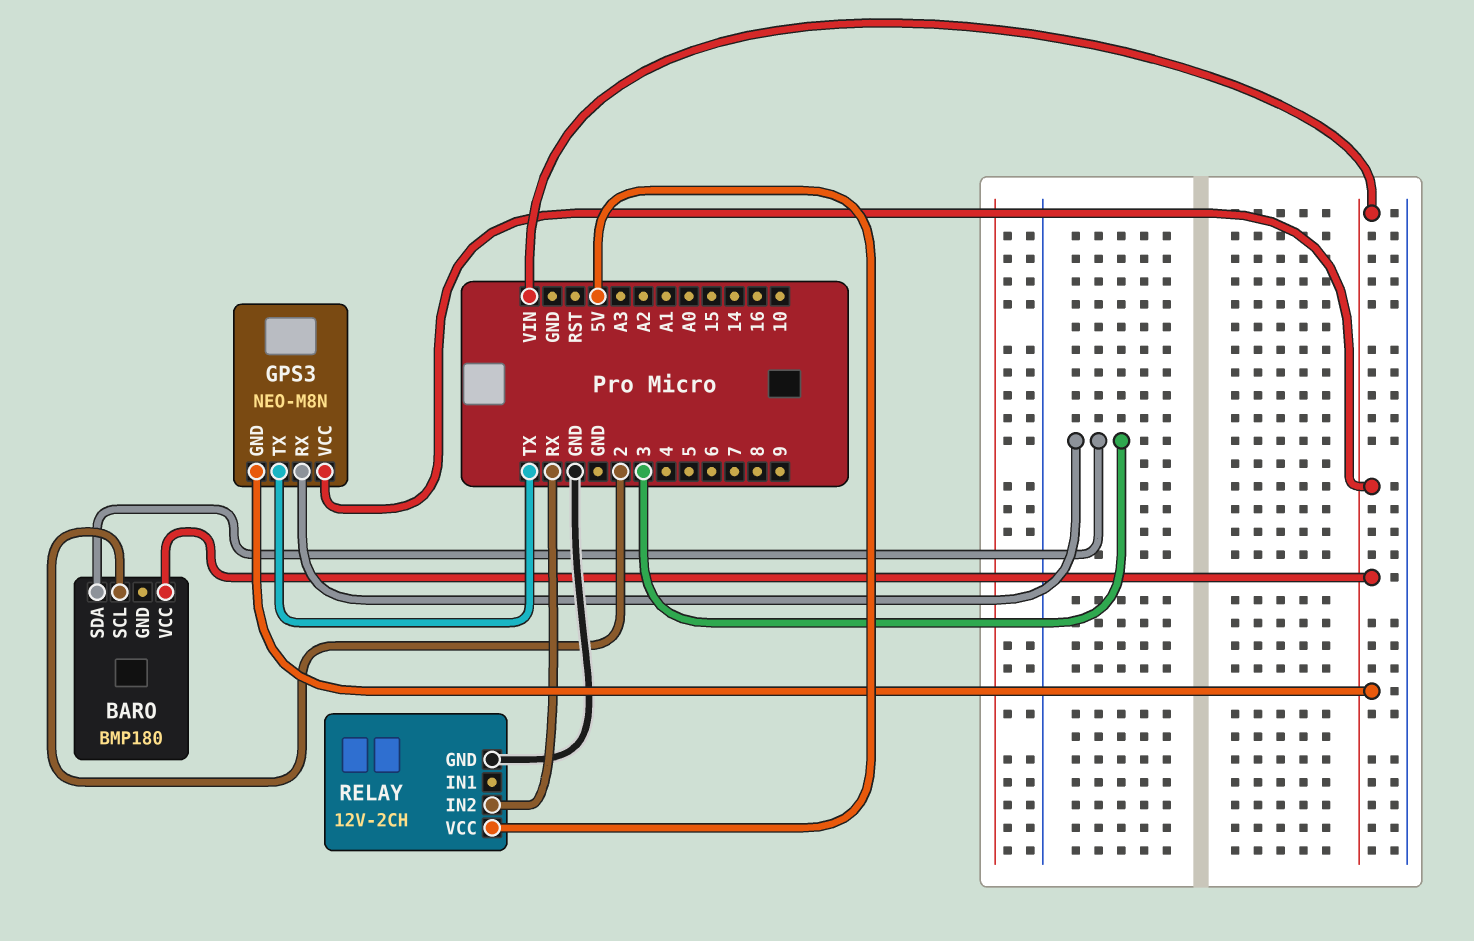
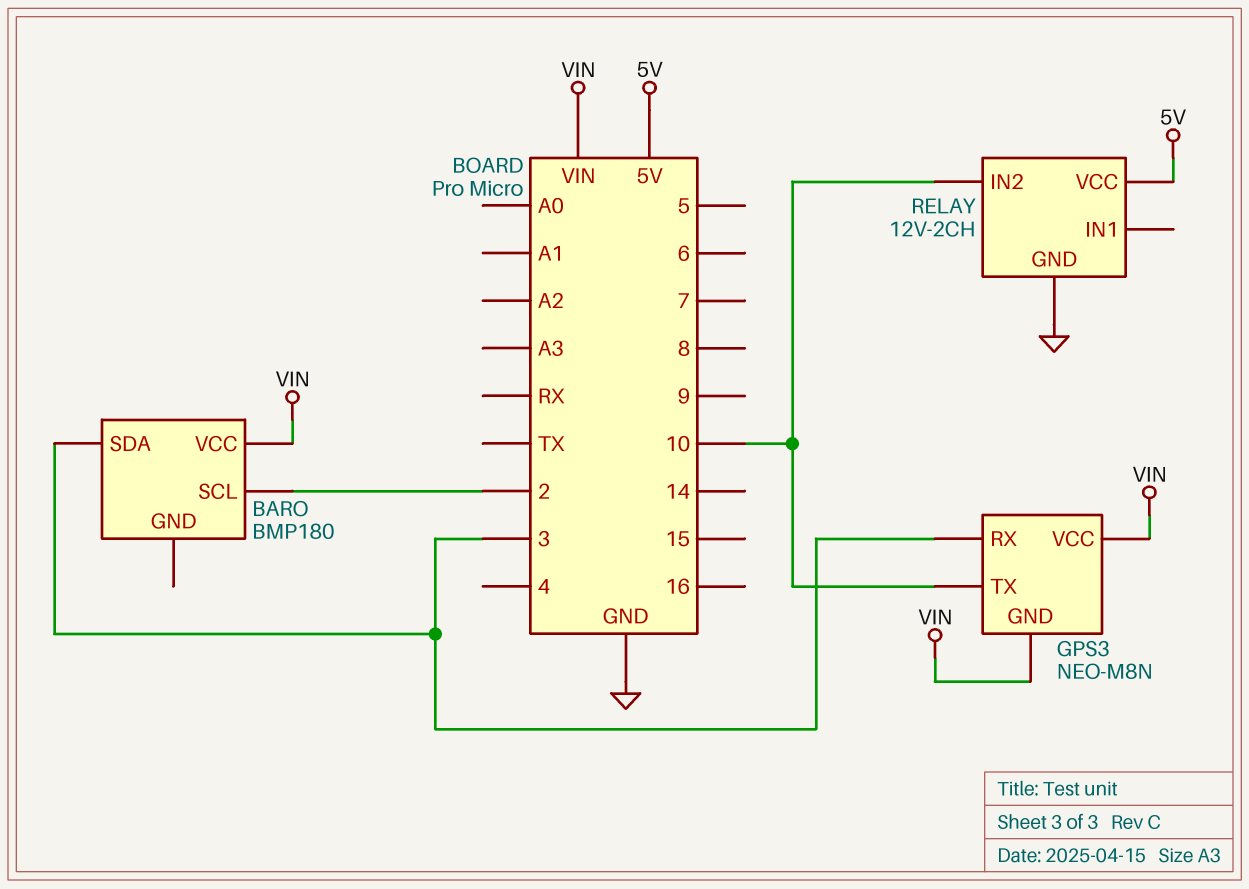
GPS3 pin TX: TX -> 10
RELAY pin IN2: RX -> 10

